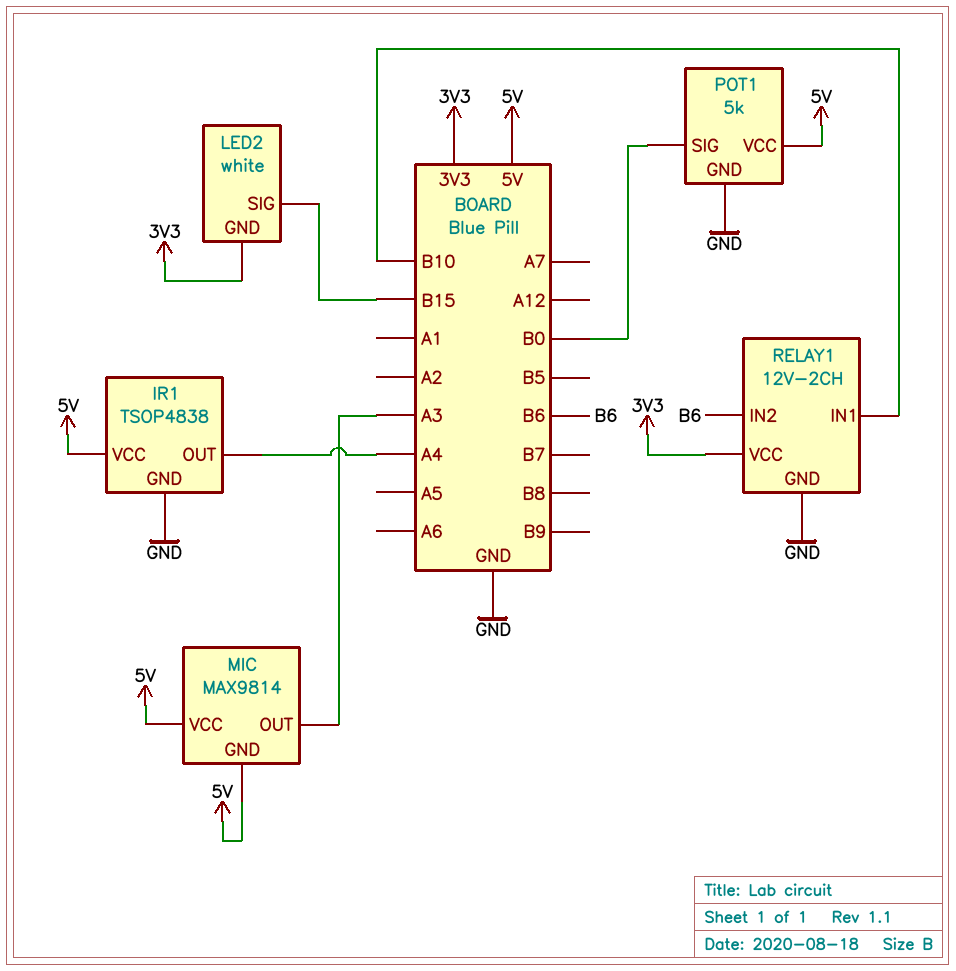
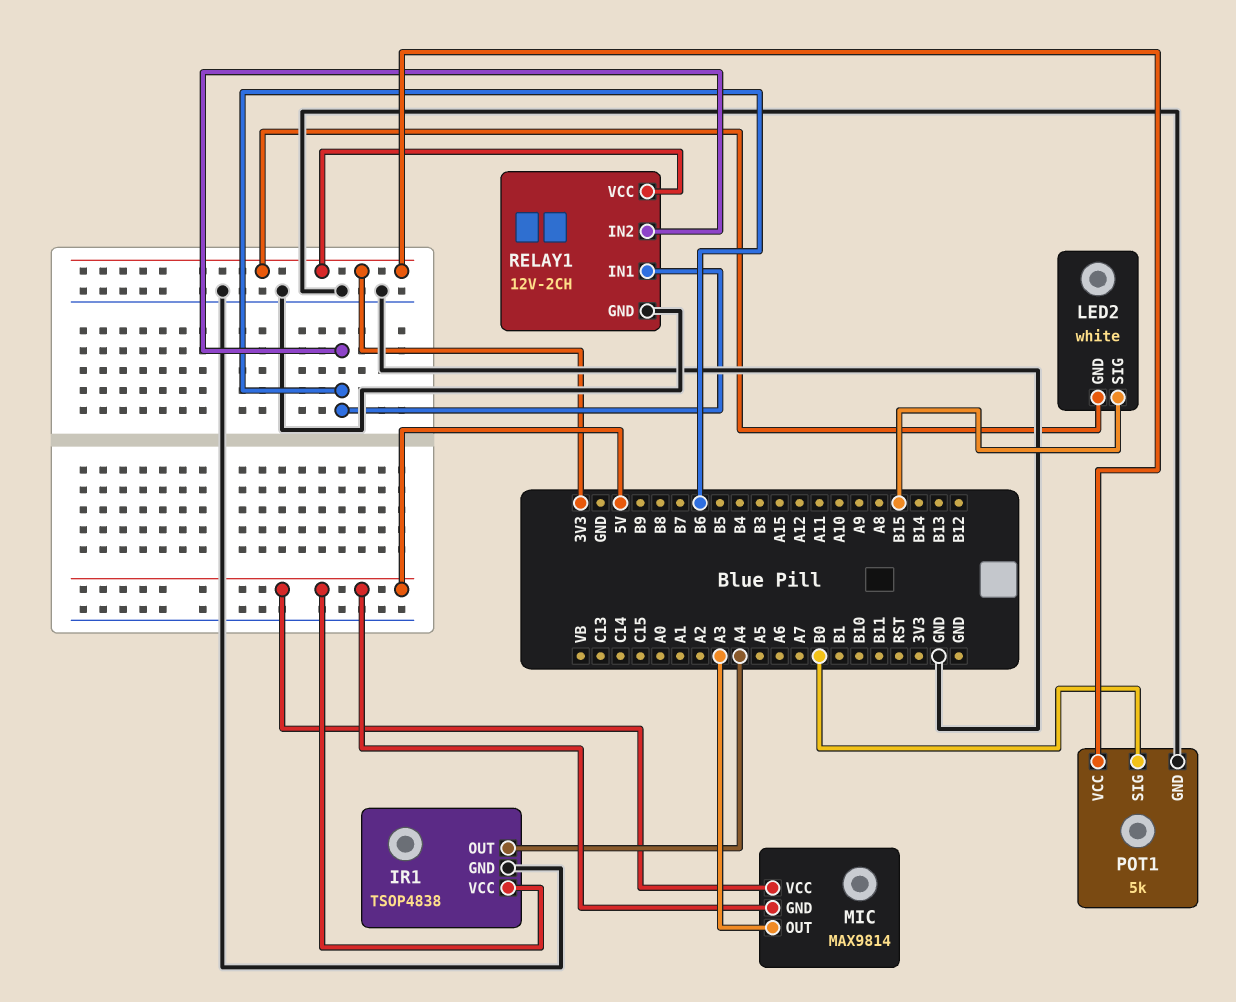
POT1 pin VCC: 5V -> 3V3
RELAY1 pin IN1: B10 -> B6

